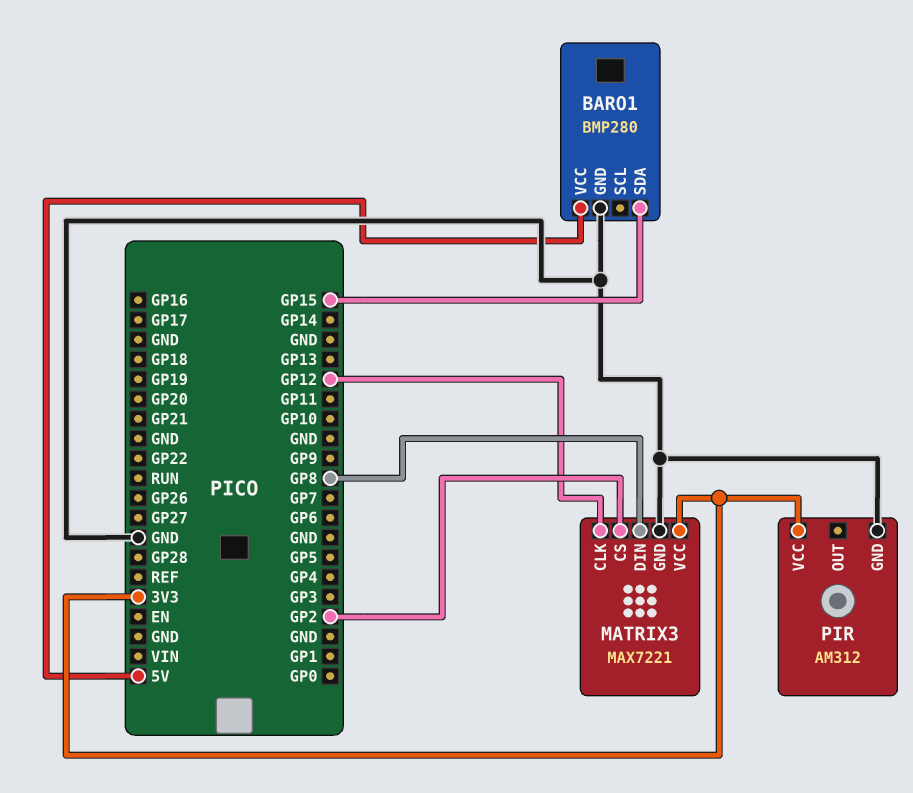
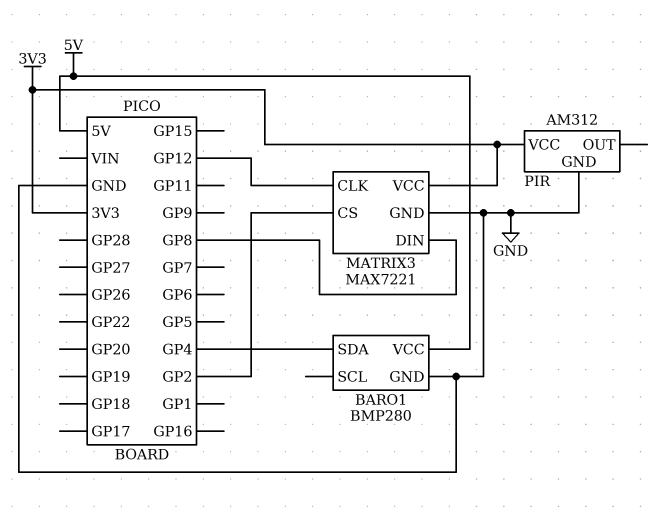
BARO1 pin SDA: GP15 -> GP4

